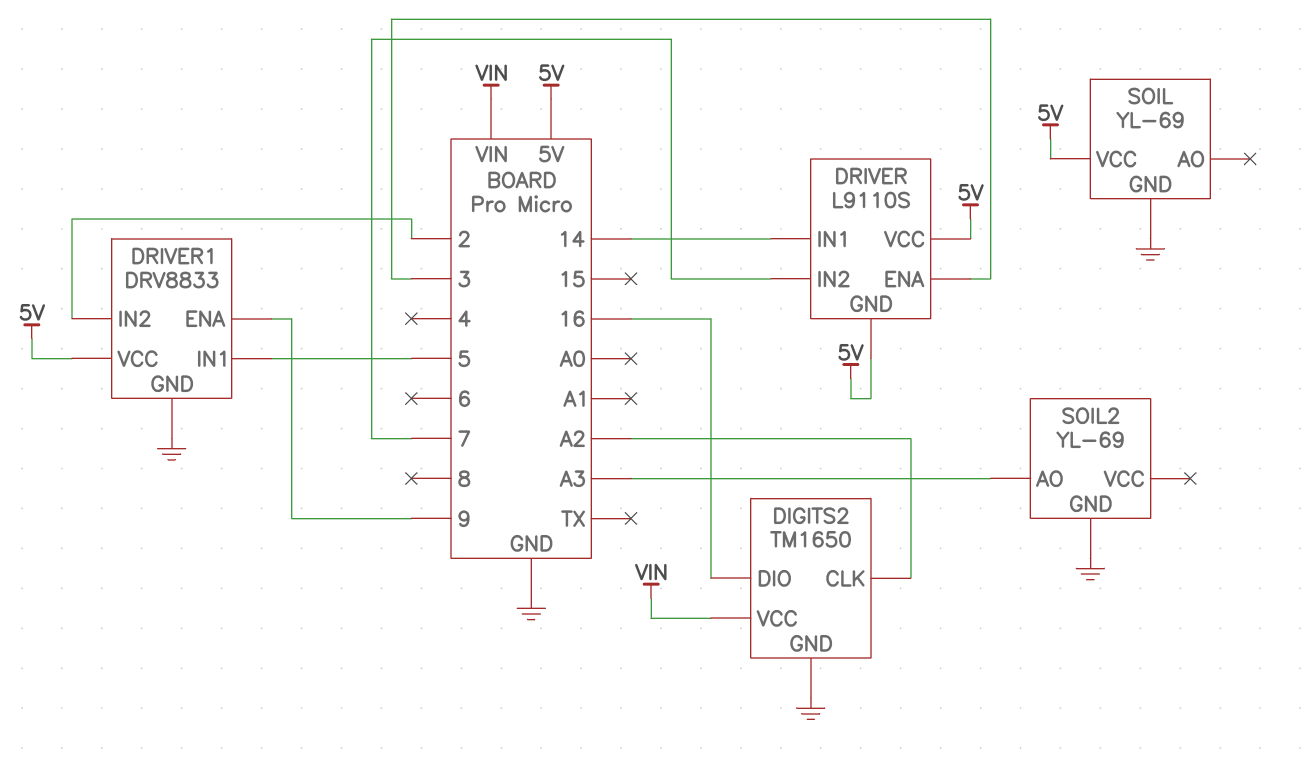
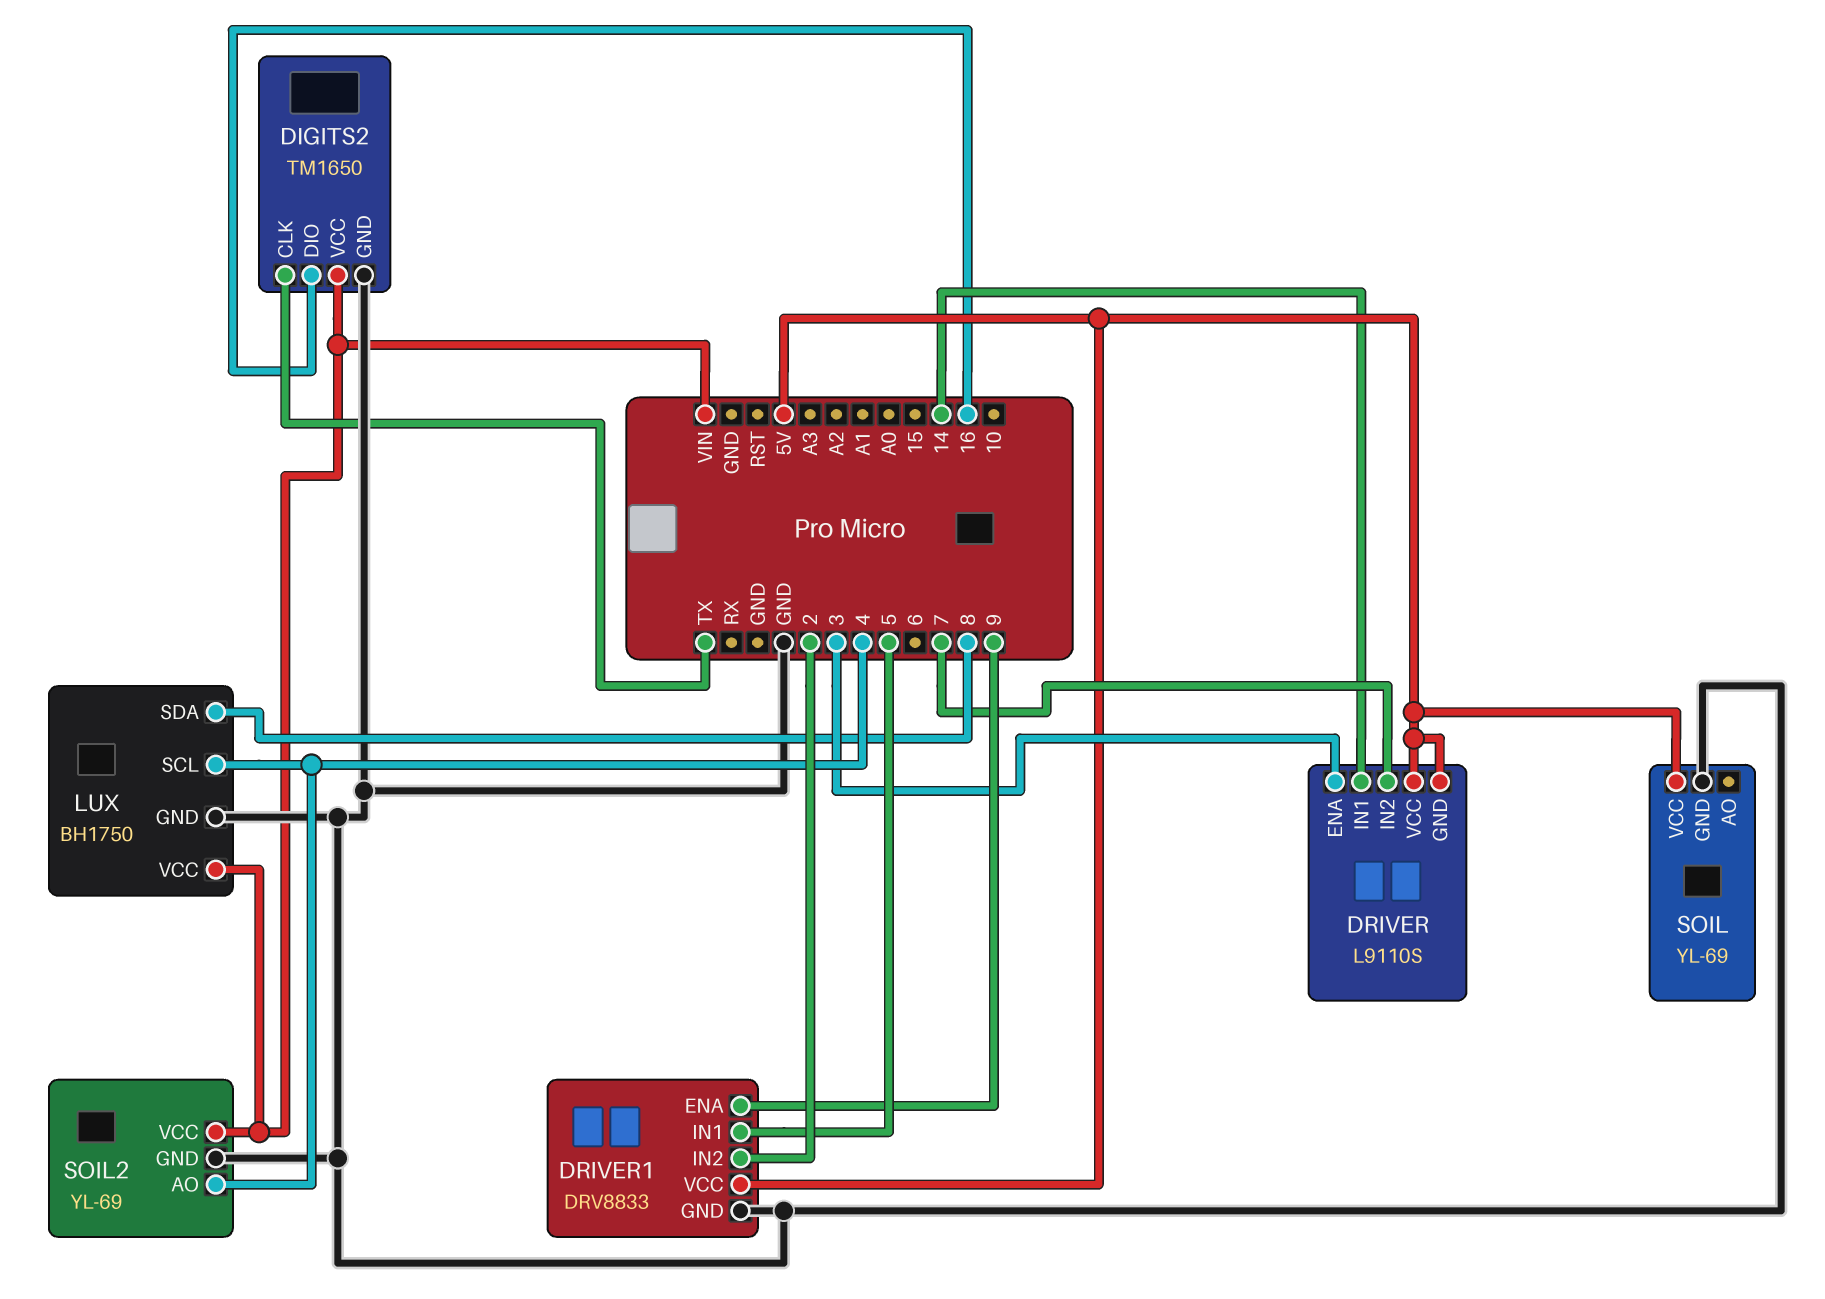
DIGITS2 pin CLK: A2 -> TX
LUX: none -> BH1750
LUX pin GND: none -> GND
LUX pin SCL: none -> 4
LUX pin SDA: none -> 8
LUX pin VCC: none -> VIN
SOIL2 pin AO: A3 -> 4
SOIL2 pin VCC: none -> VIN

